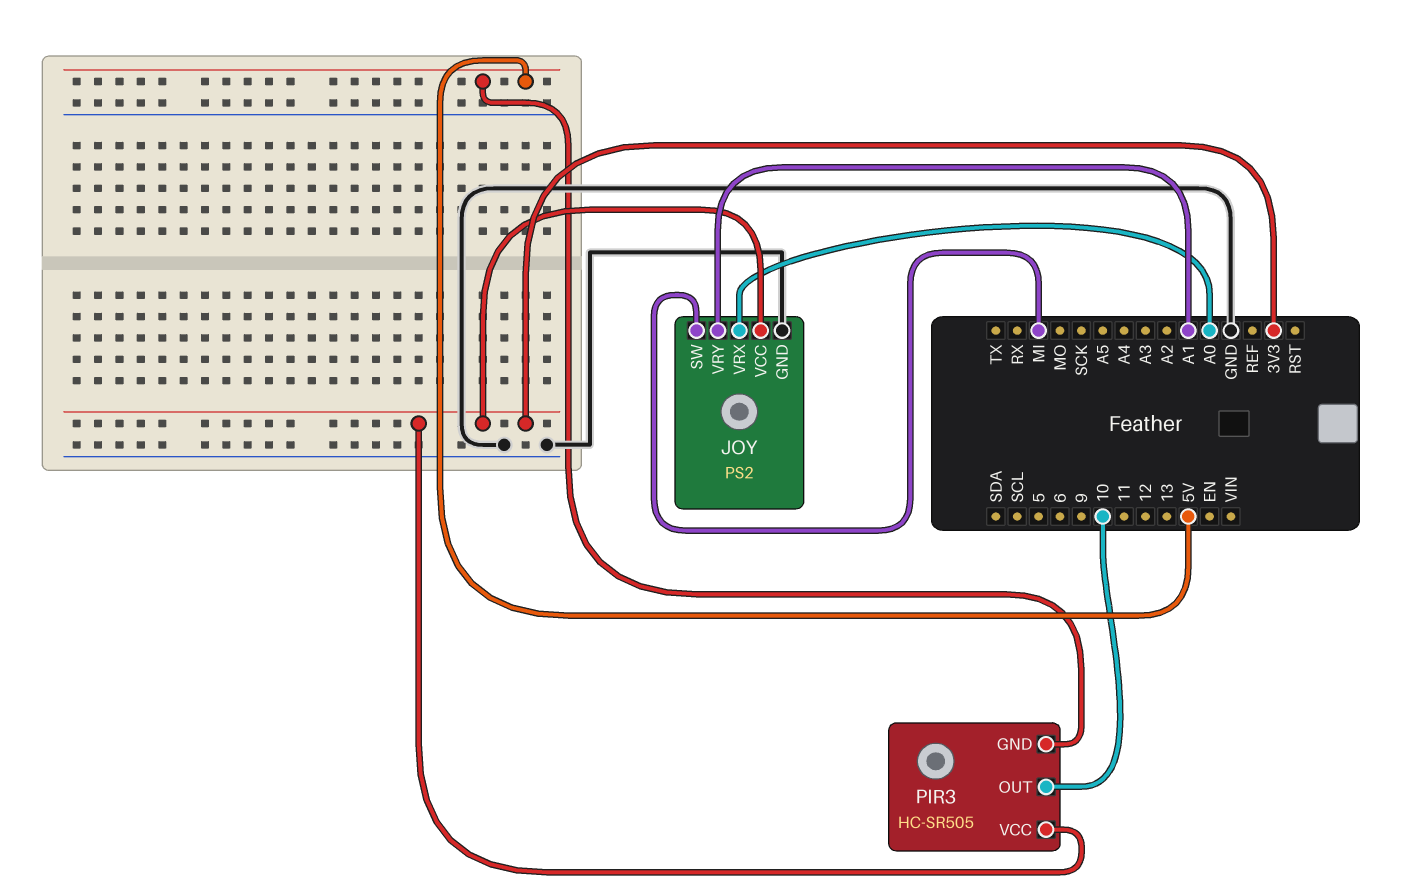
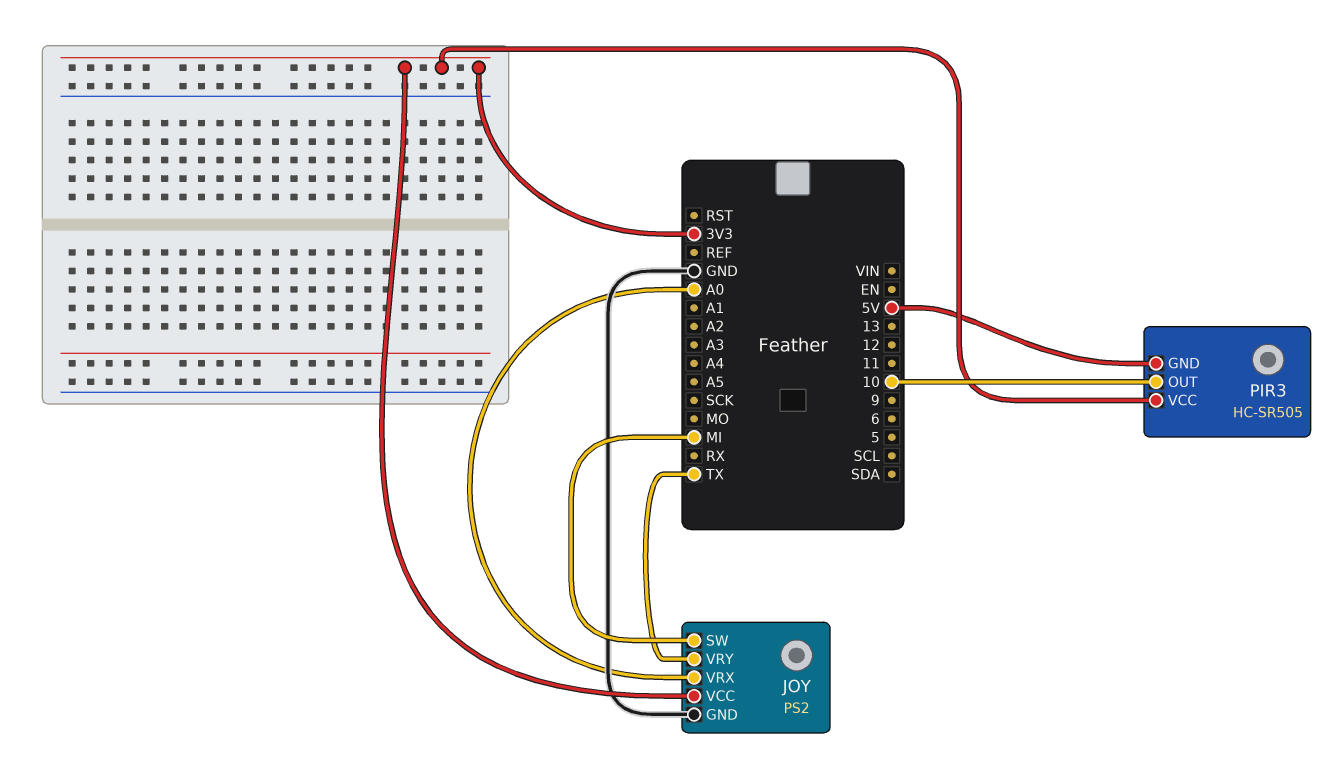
JOY pin VRY: A1 -> TX

